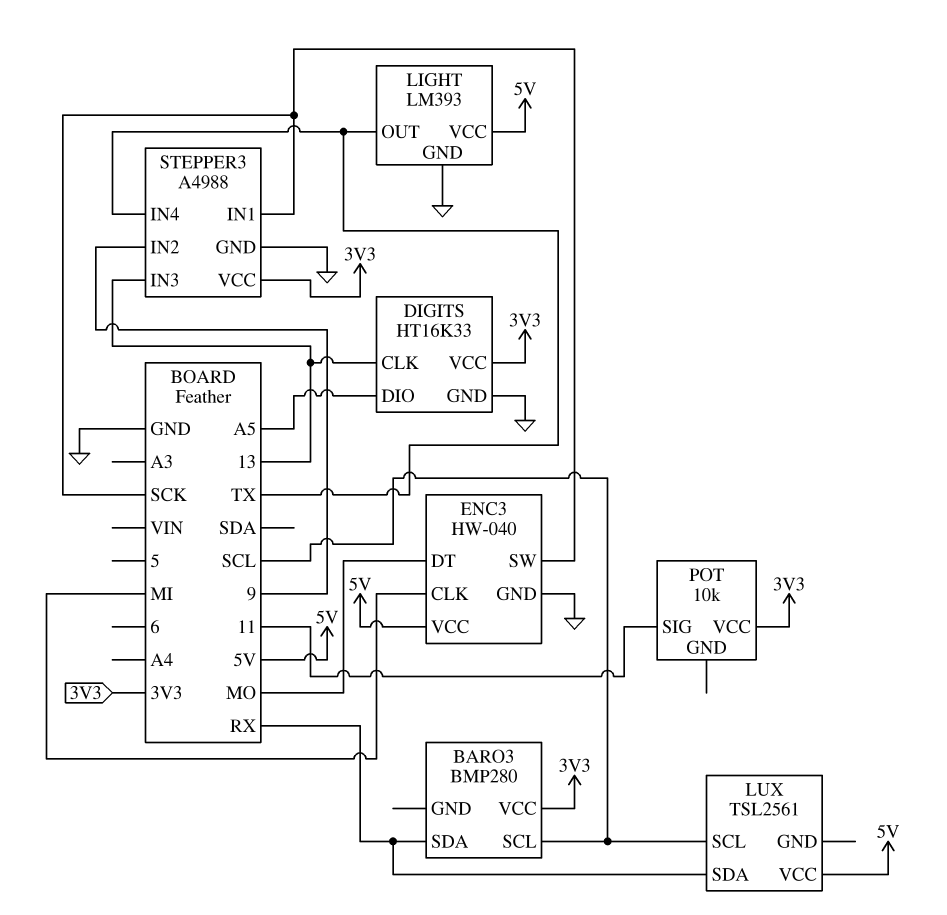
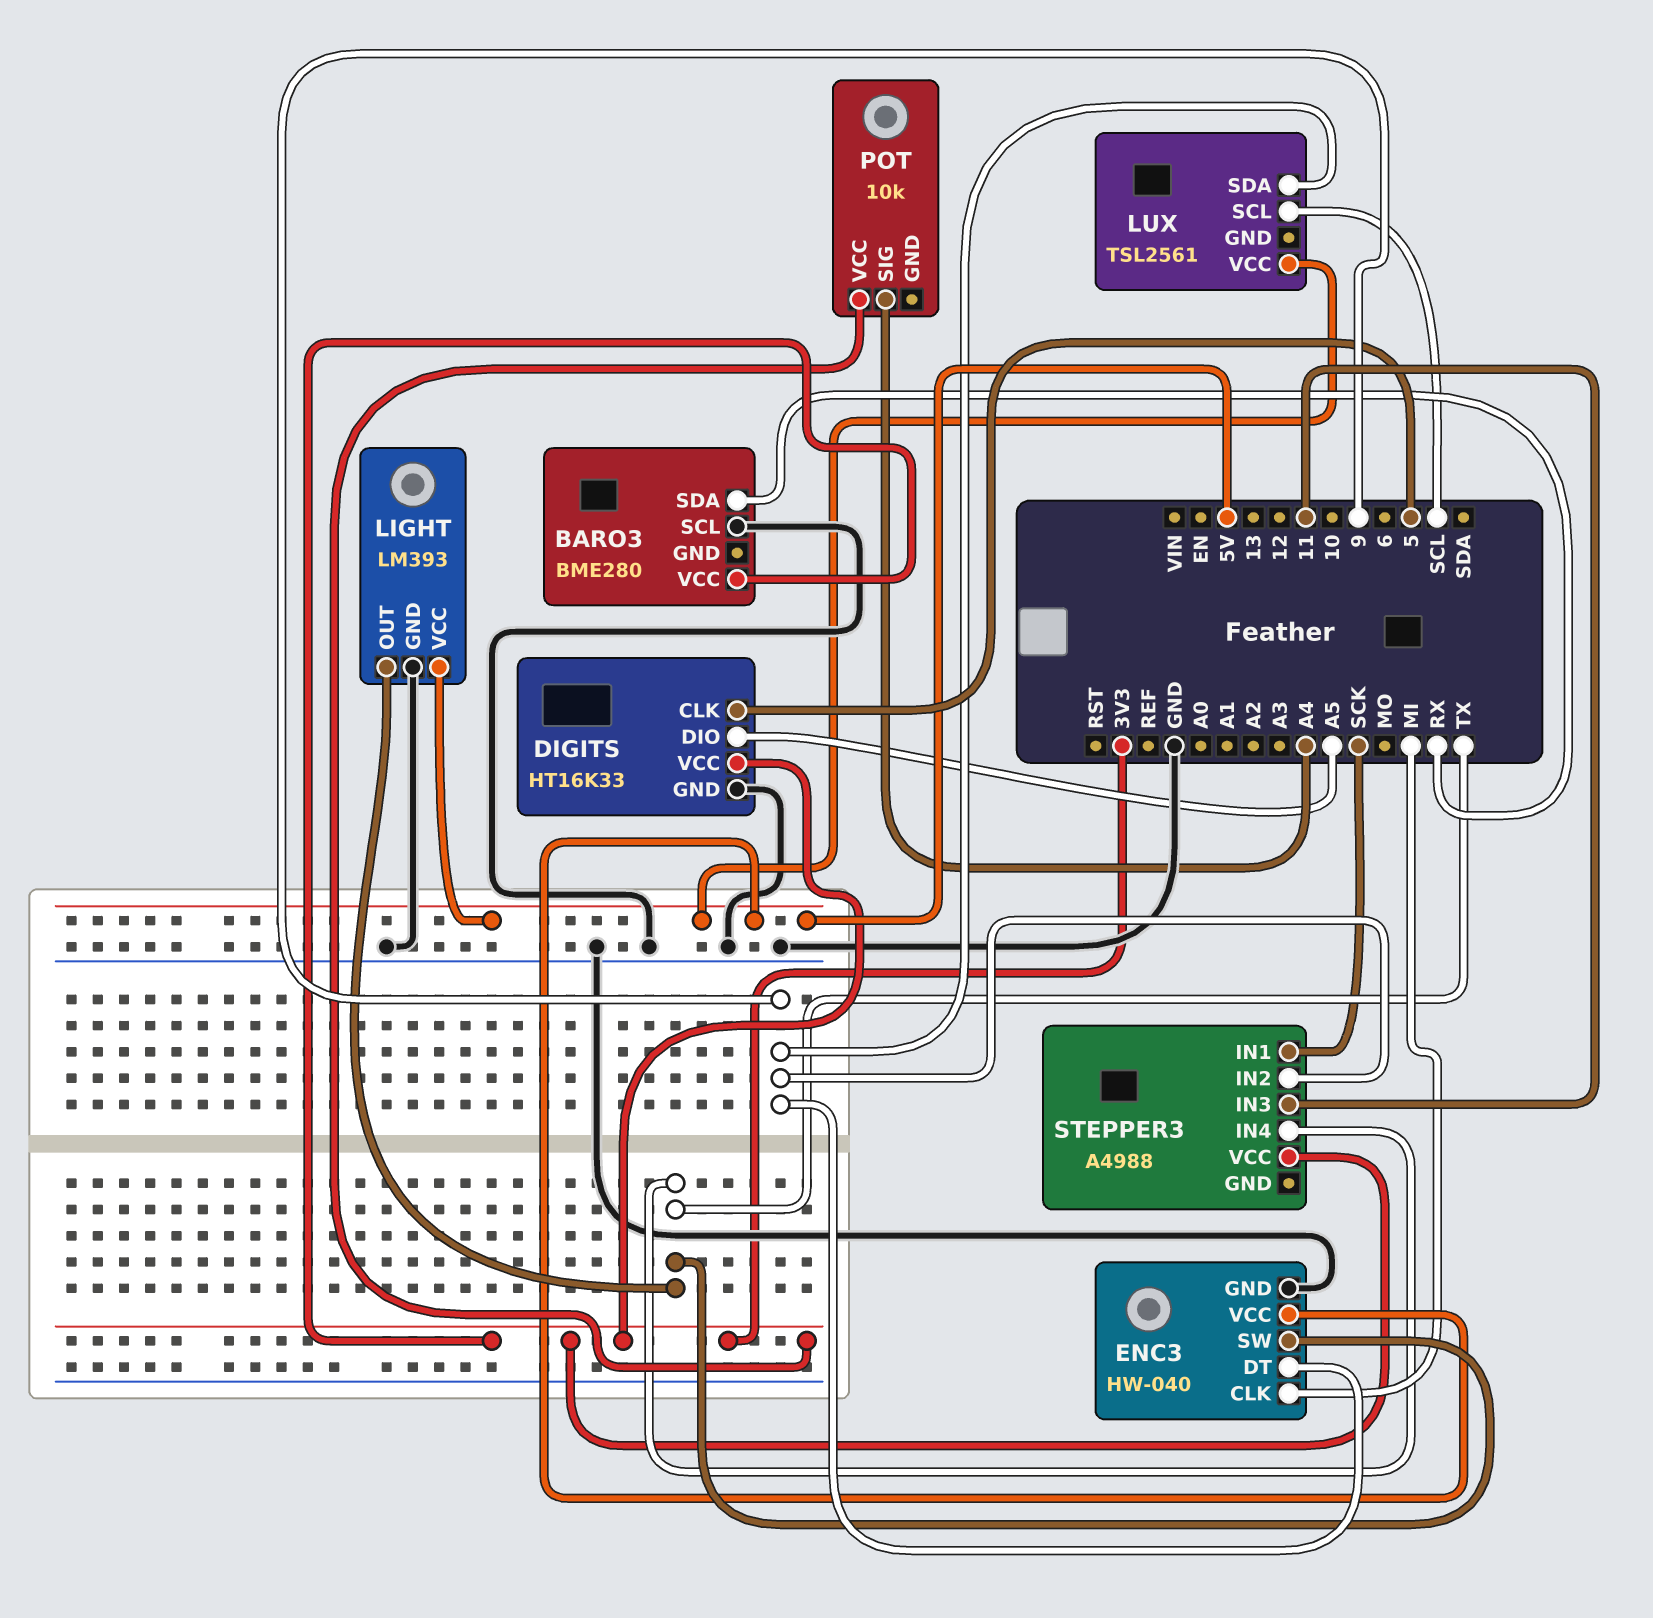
BARO3: BMP280 -> BME280
BARO3 pin SCL: SCL -> GND
DIGITS pin CLK: 13 -> 5
ENC3 pin DT: MO -> 9
ENC3 pin SW: SCK -> TX
LUX pin SDA: RX -> 9
POT pin SIG: 11 -> A4
STEPPER3 pin GND: GND -> none
STEPPER3 pin IN3: 13 -> 11

